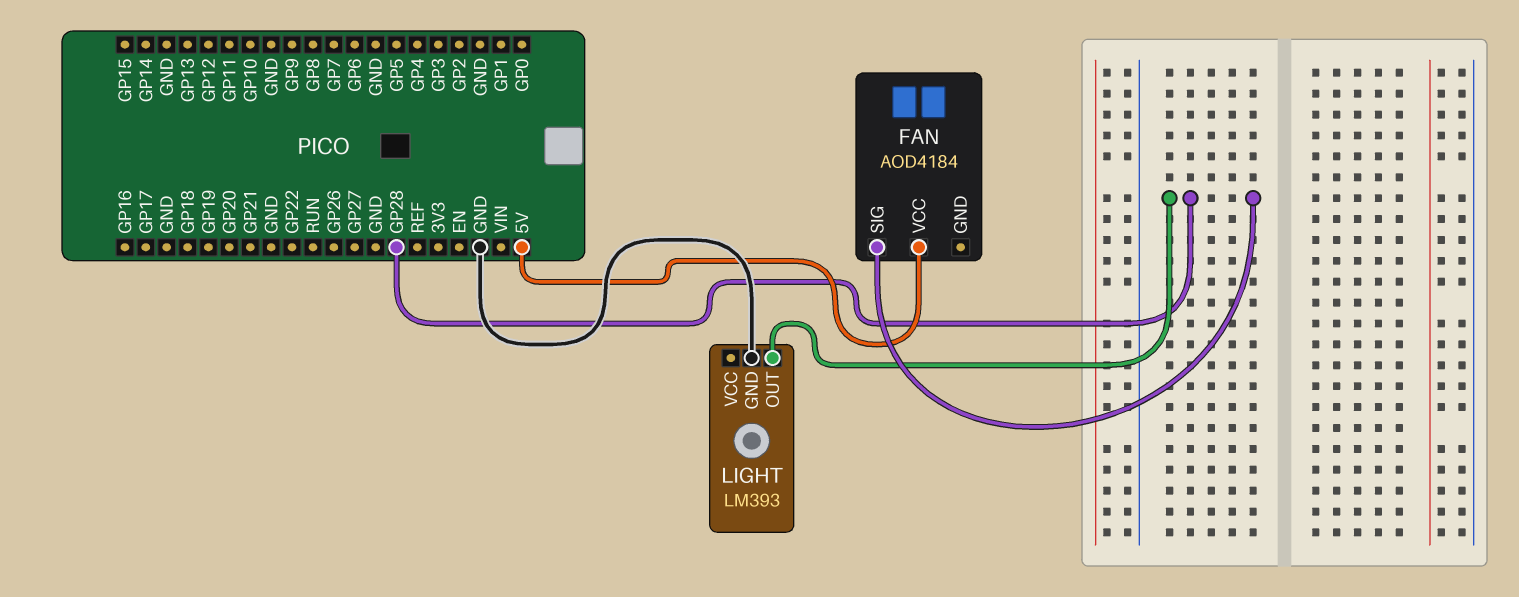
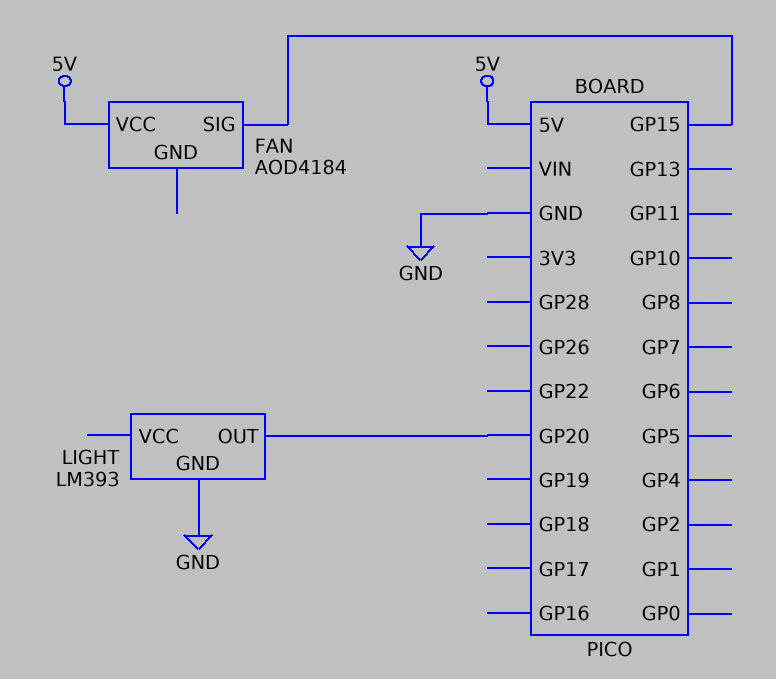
FAN pin SIG: GP28 -> GP15
LIGHT pin OUT: GP28 -> GP20

